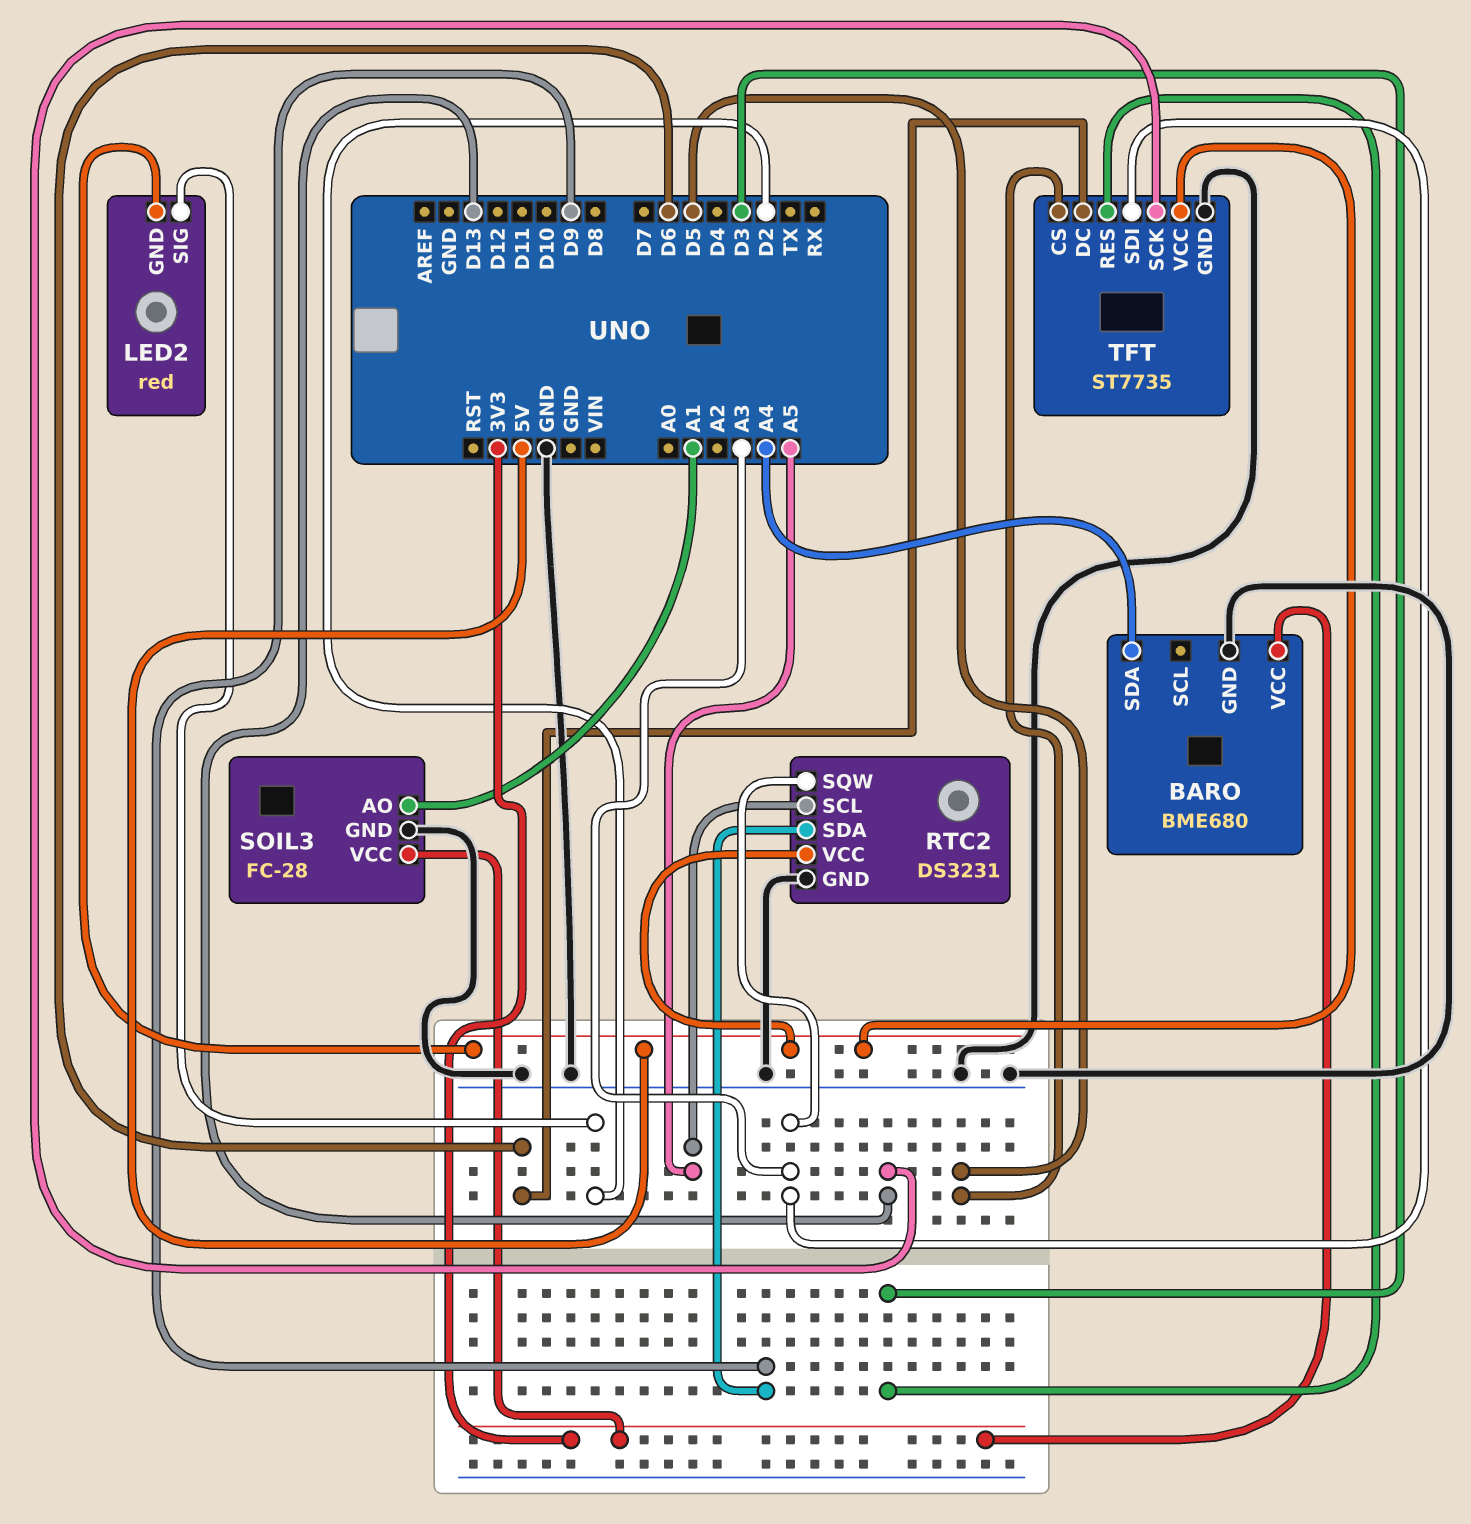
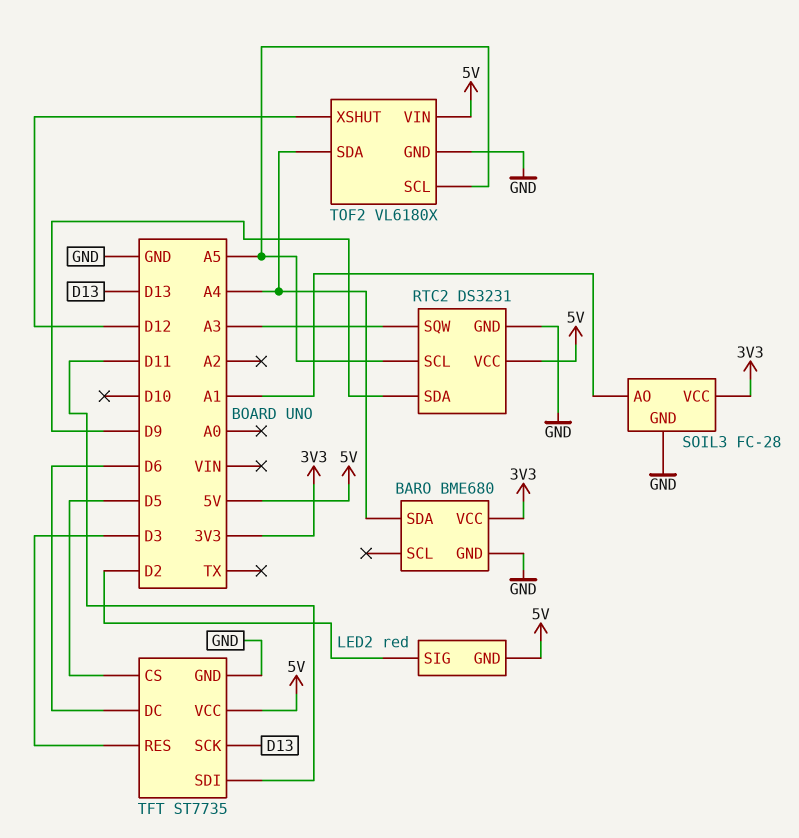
TFT pin SDI: A3 -> D11
TOF2: none -> VL6180X
TOF2 pin GND: none -> GND
TOF2 pin SCL: none -> A5
TOF2 pin SDA: none -> A4
TOF2 pin VIN: none -> 5V
TOF2 pin XSHUT: none -> D12

